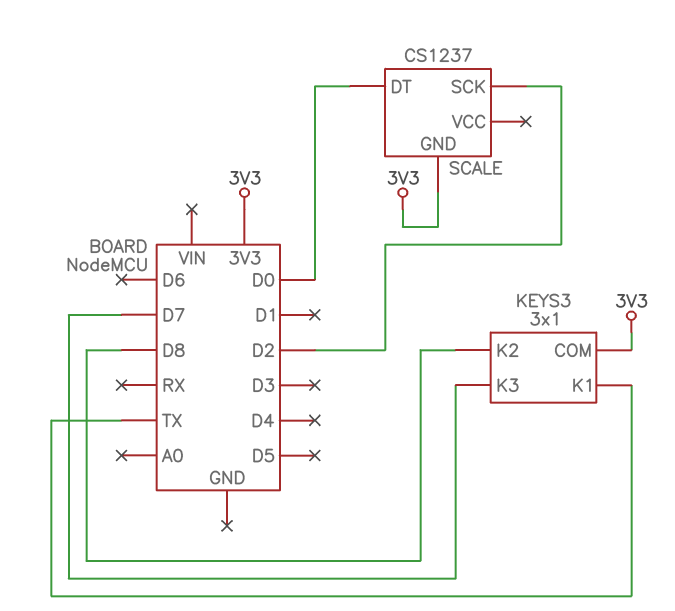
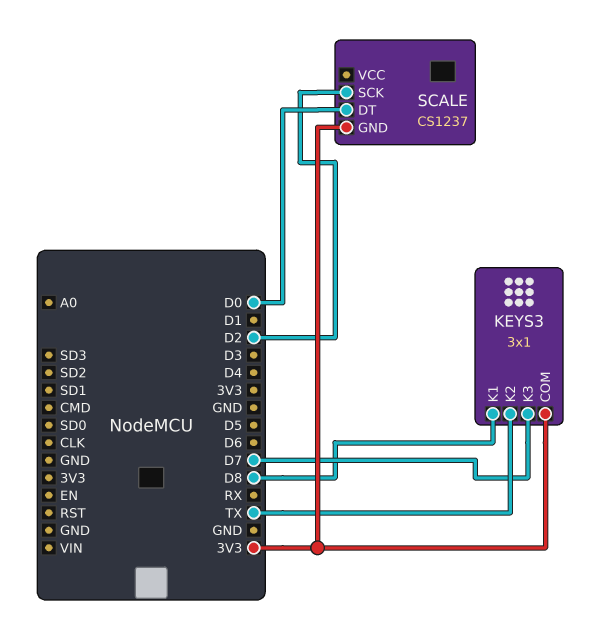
KEYS3 pin K1: TX -> D8
KEYS3 pin K2: D8 -> TX

